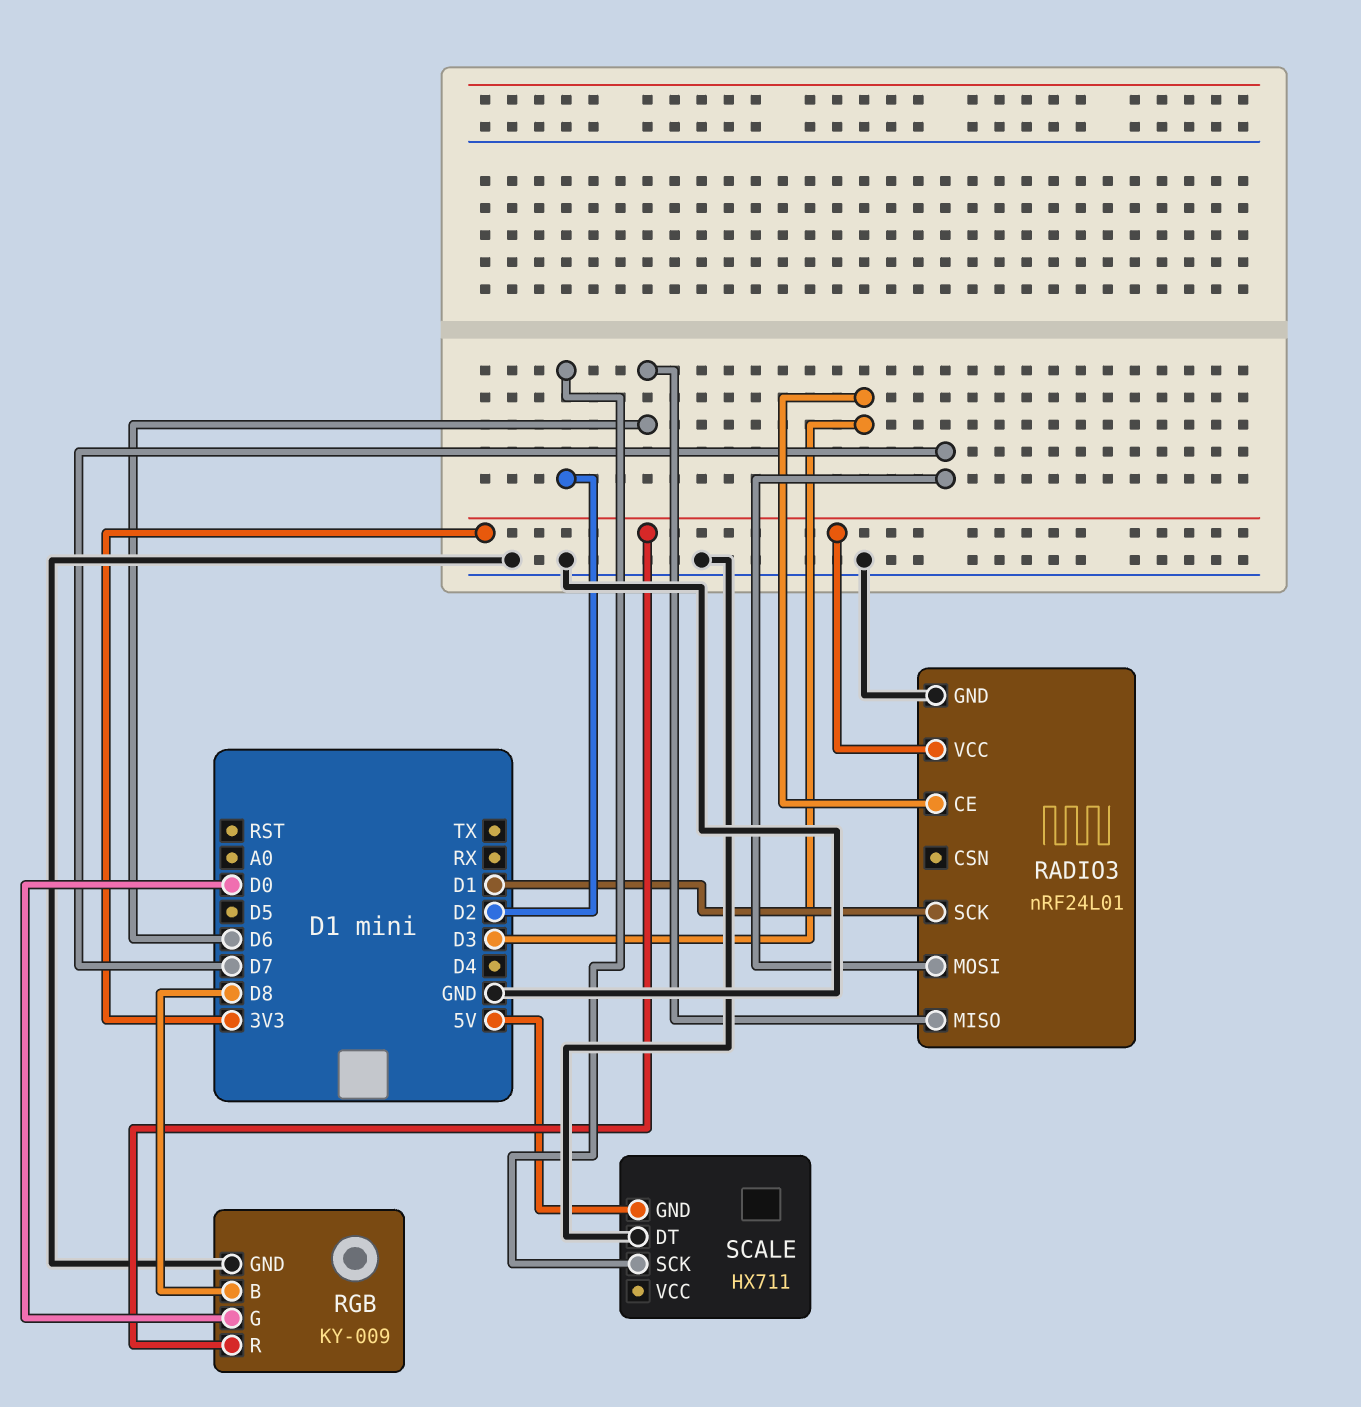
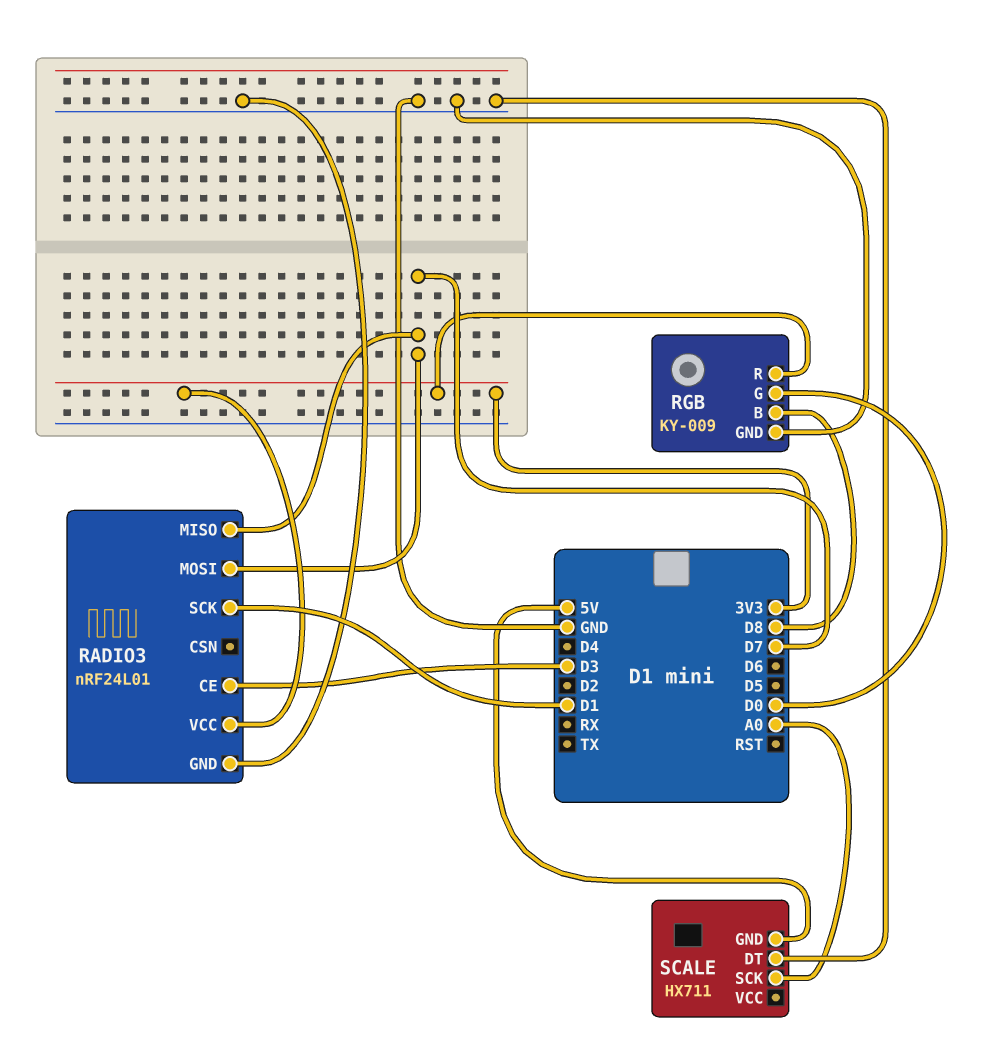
RADIO3 pin MISO: D6 -> D7
SCALE pin SCK: D2 -> A0

